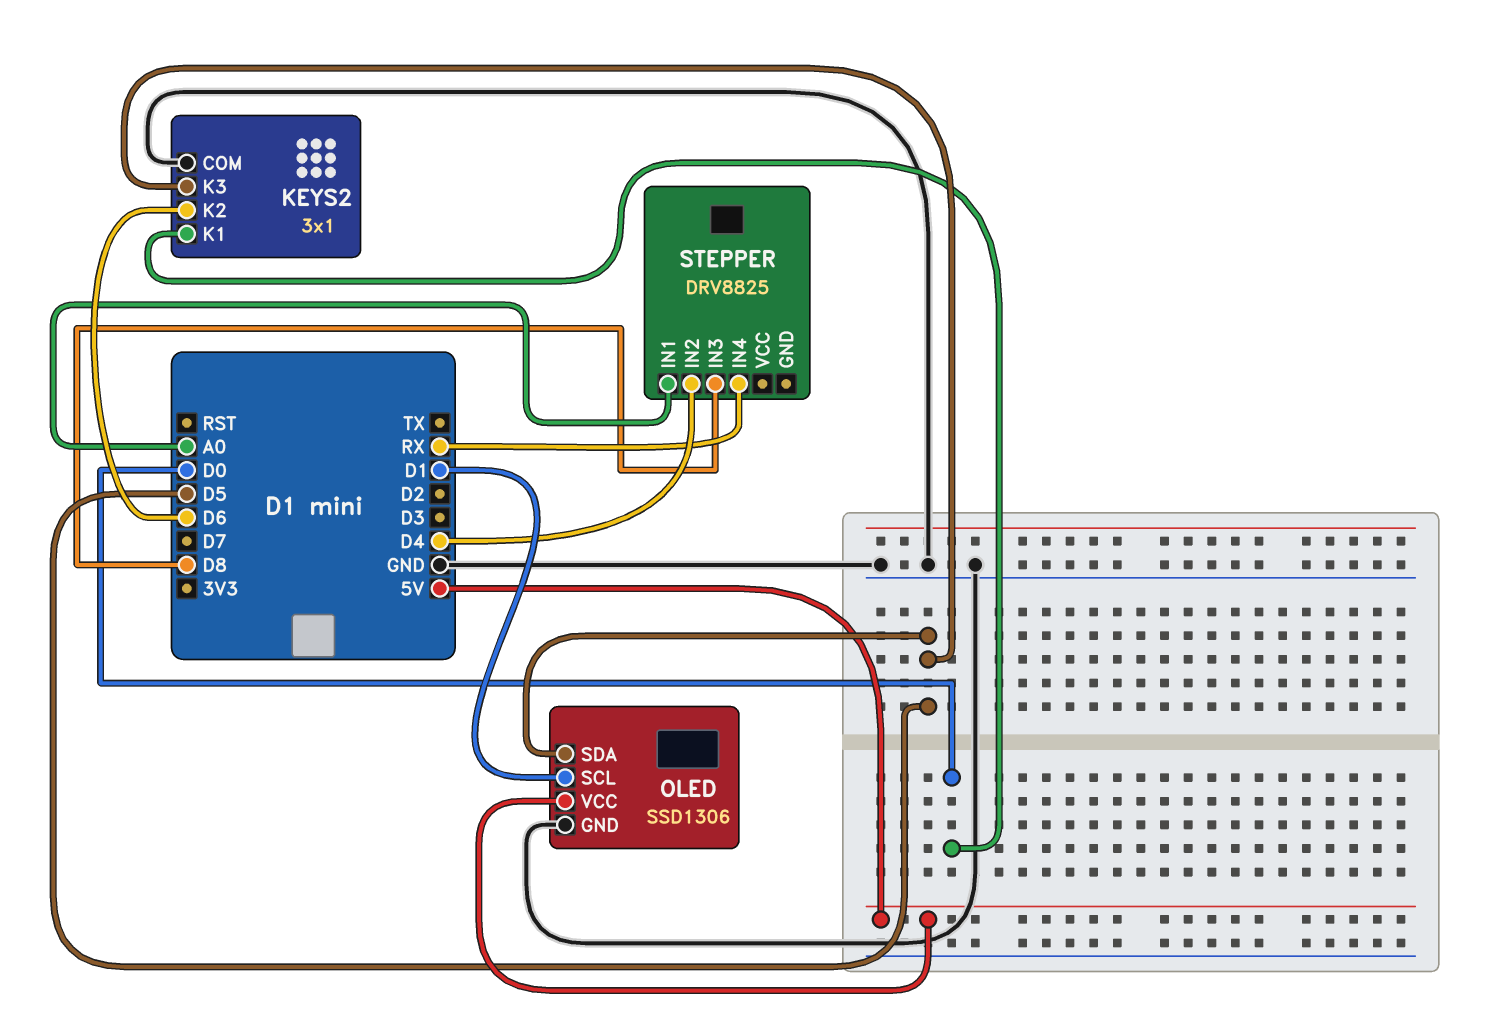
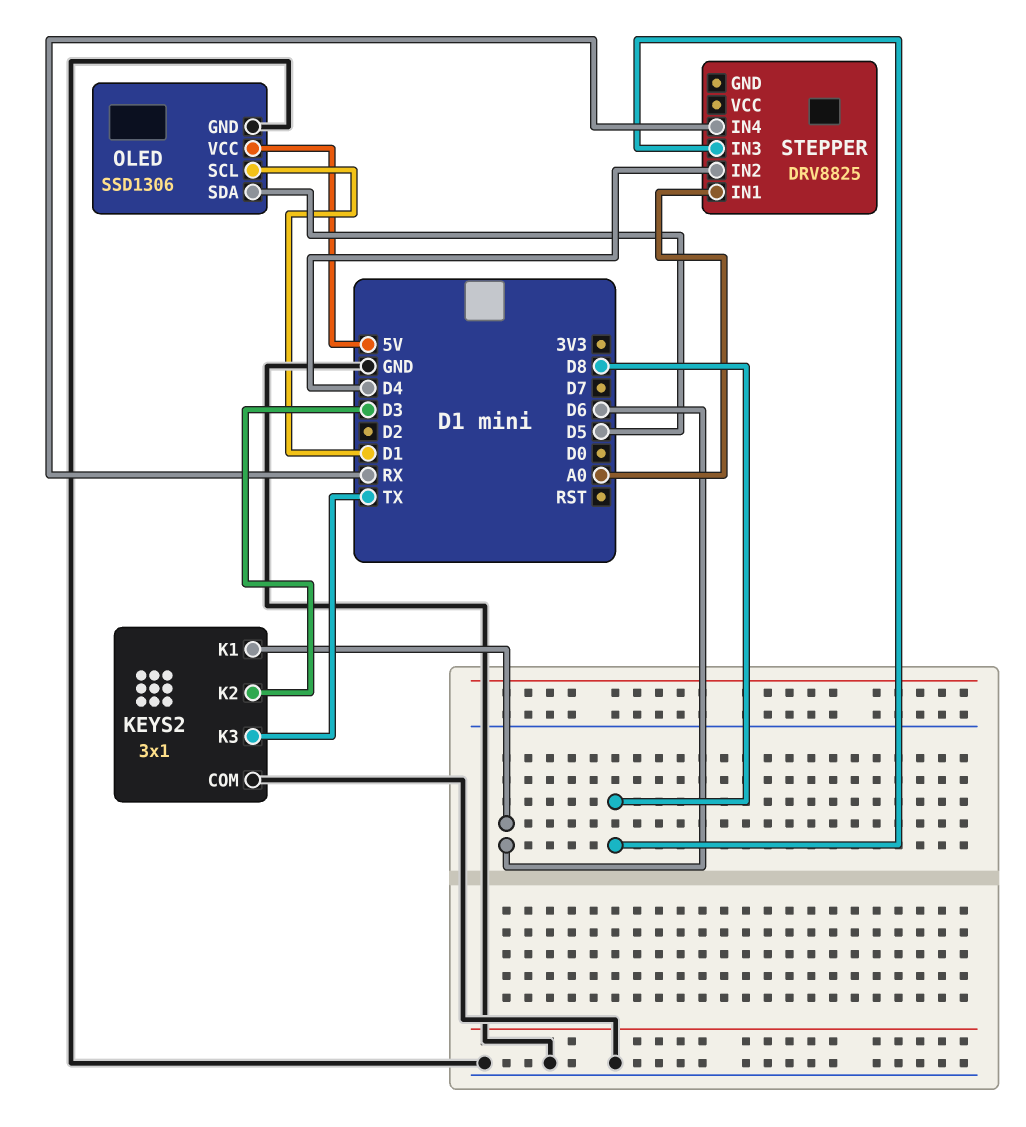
KEYS2 pin K1: D0 -> D6
KEYS2 pin K2: D6 -> D3
KEYS2 pin K3: D5 -> TX

